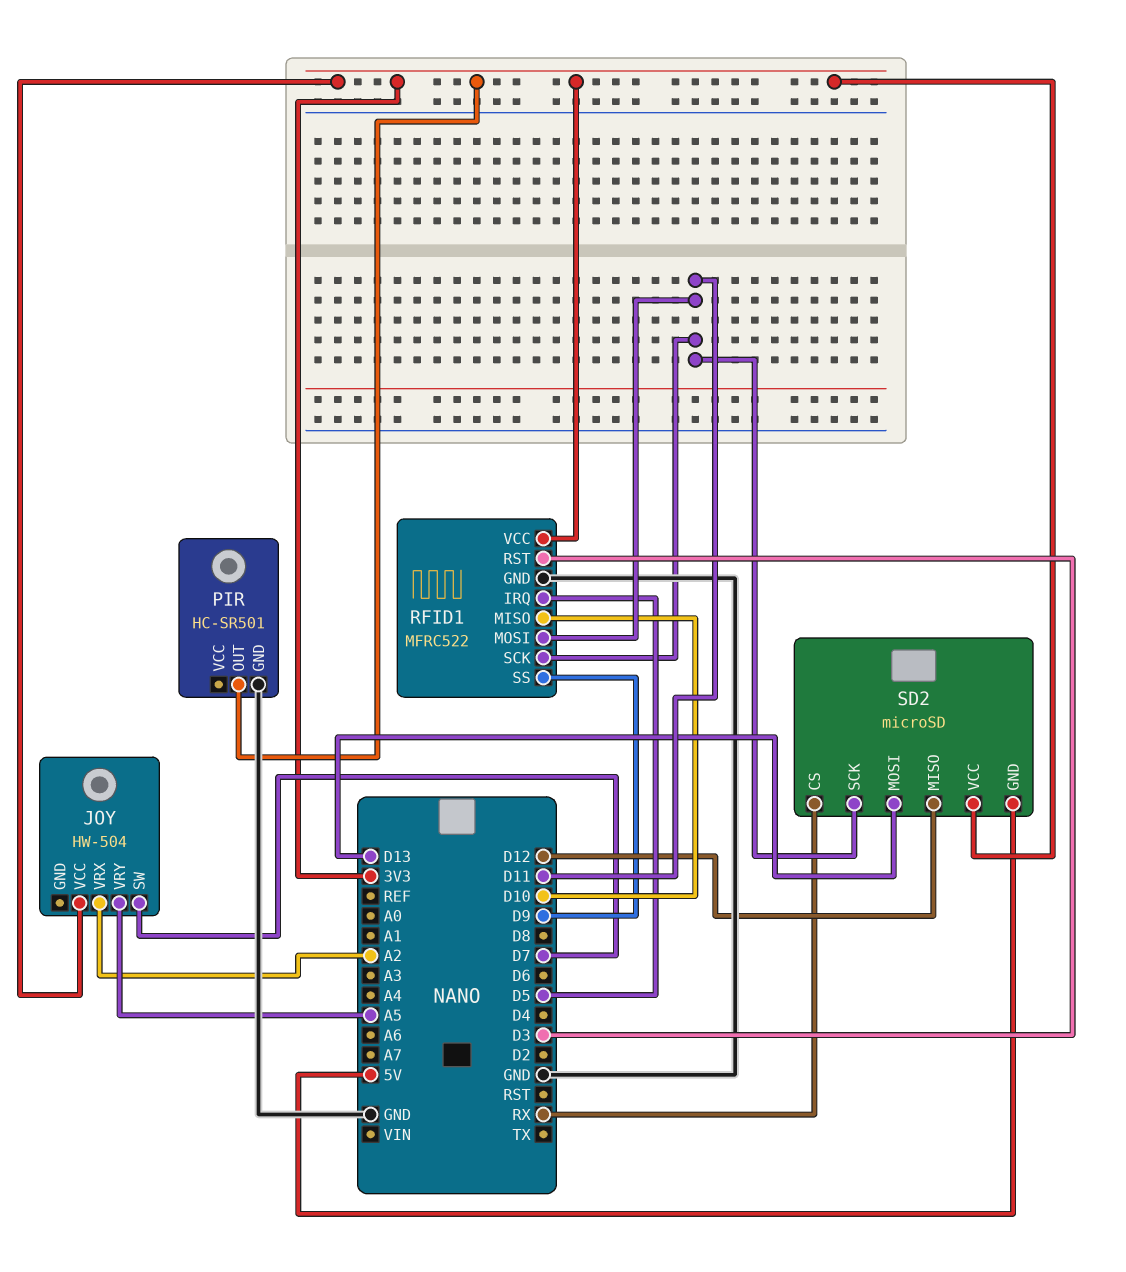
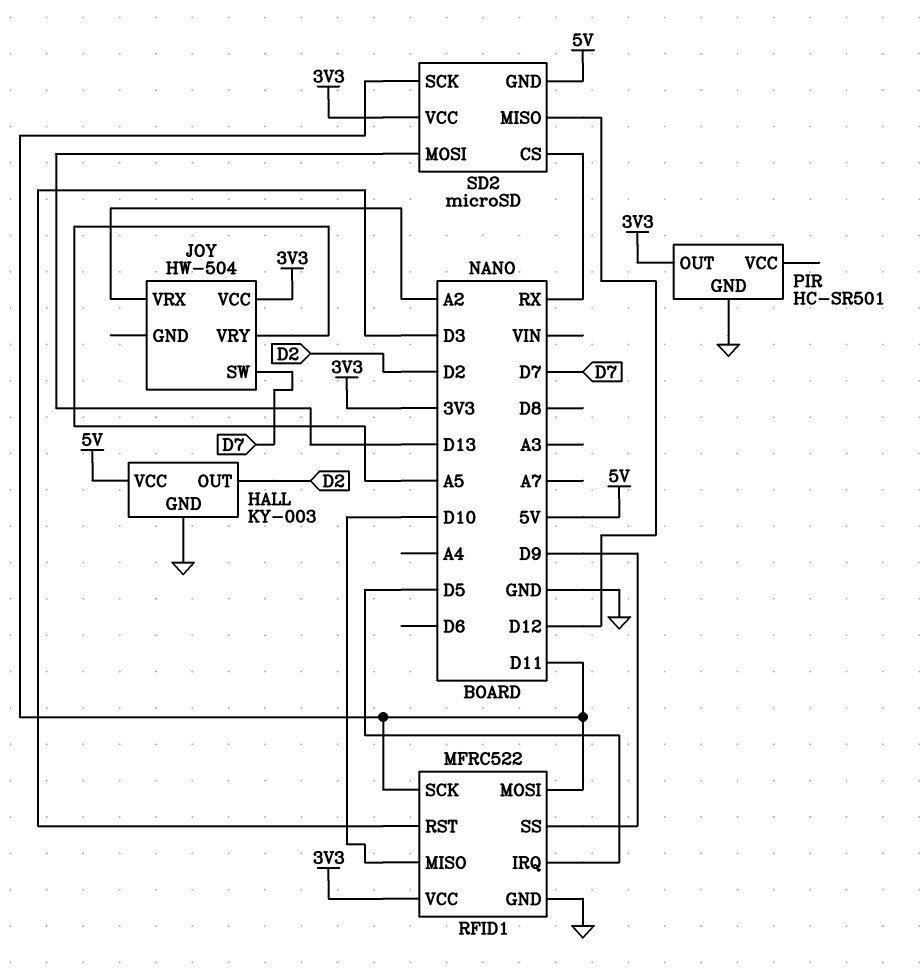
HALL: none -> KY-003
HALL pin GND: none -> GND
HALL pin OUT: none -> D2
HALL pin VCC: none -> 5V

